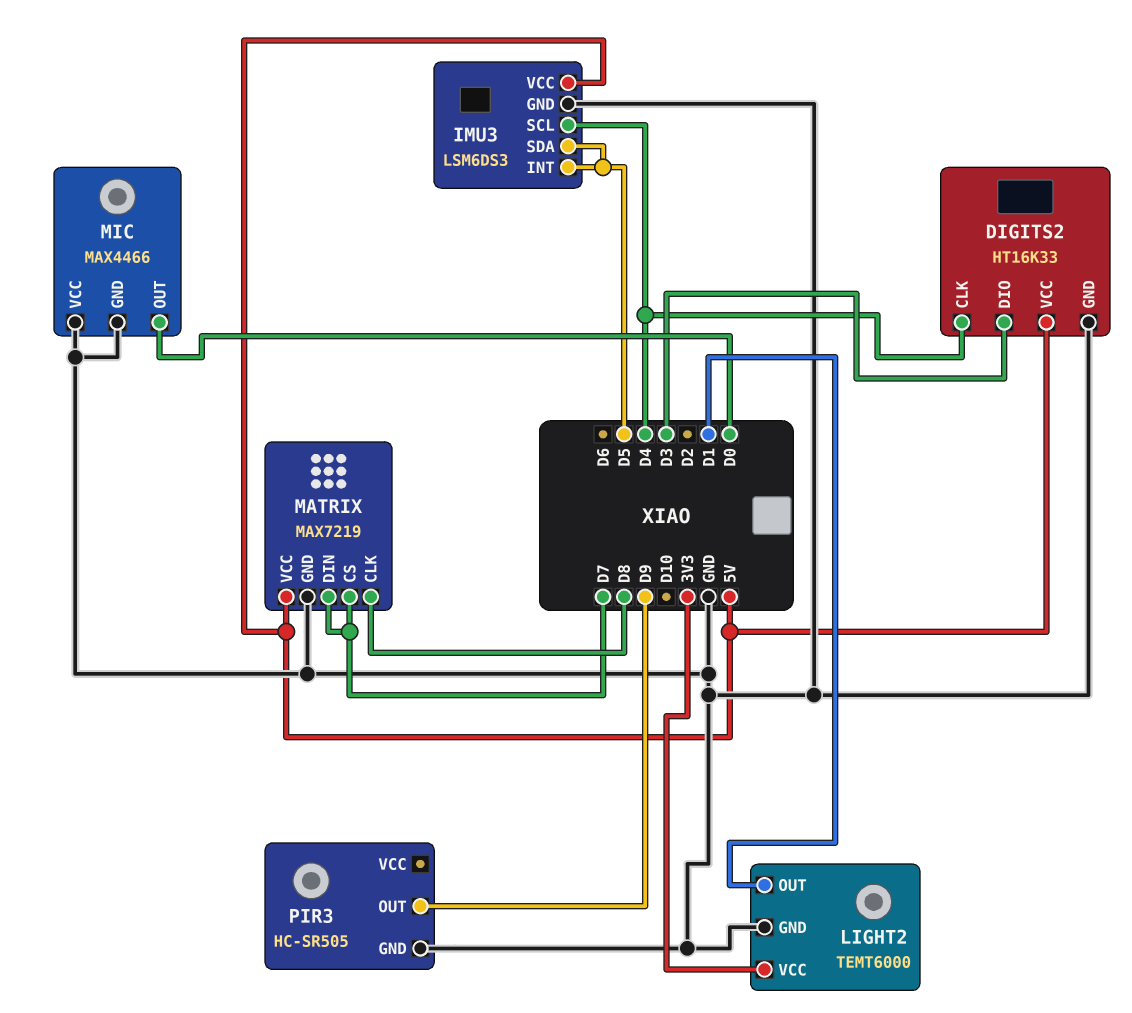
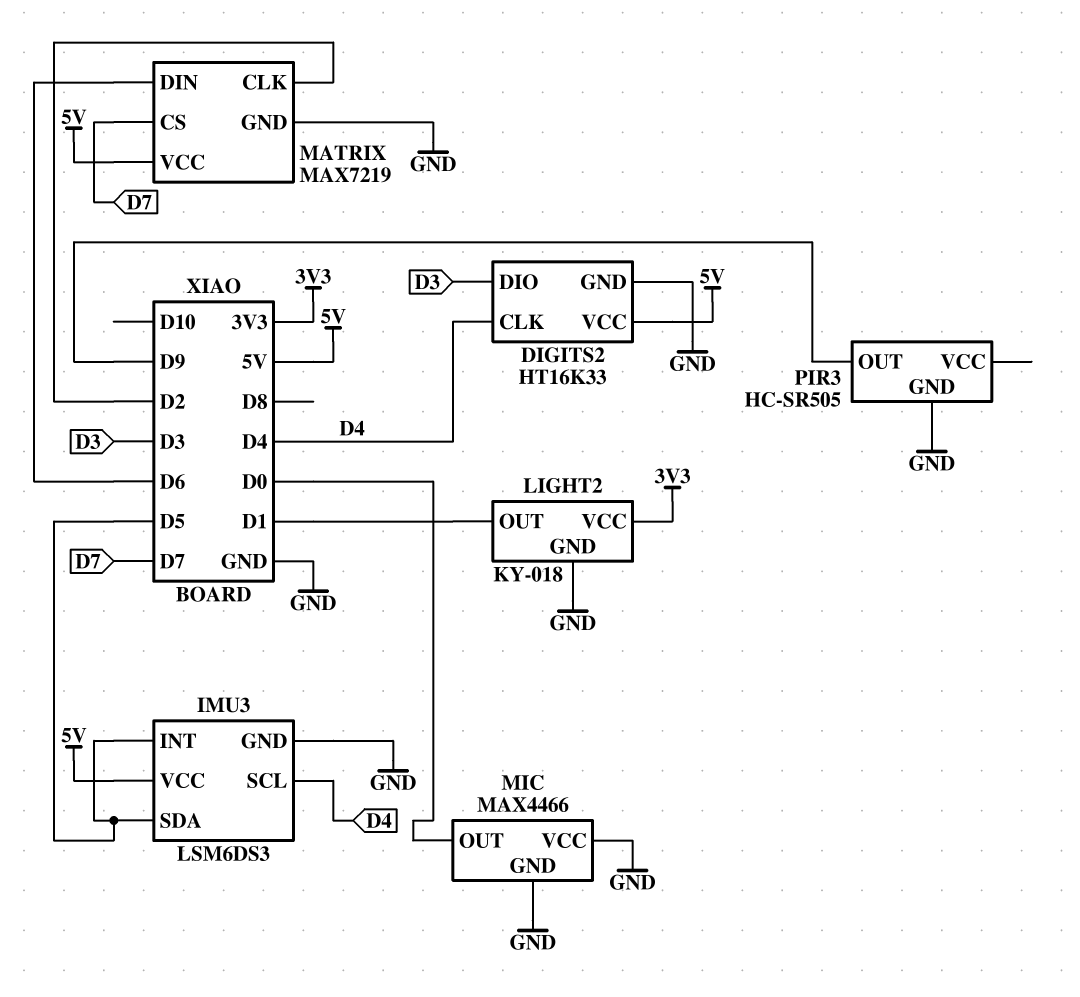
LIGHT2: TEMT6000 -> KY-018
MATRIX pin CLK: D8 -> D2
MATRIX pin DIN: D7 -> D6

